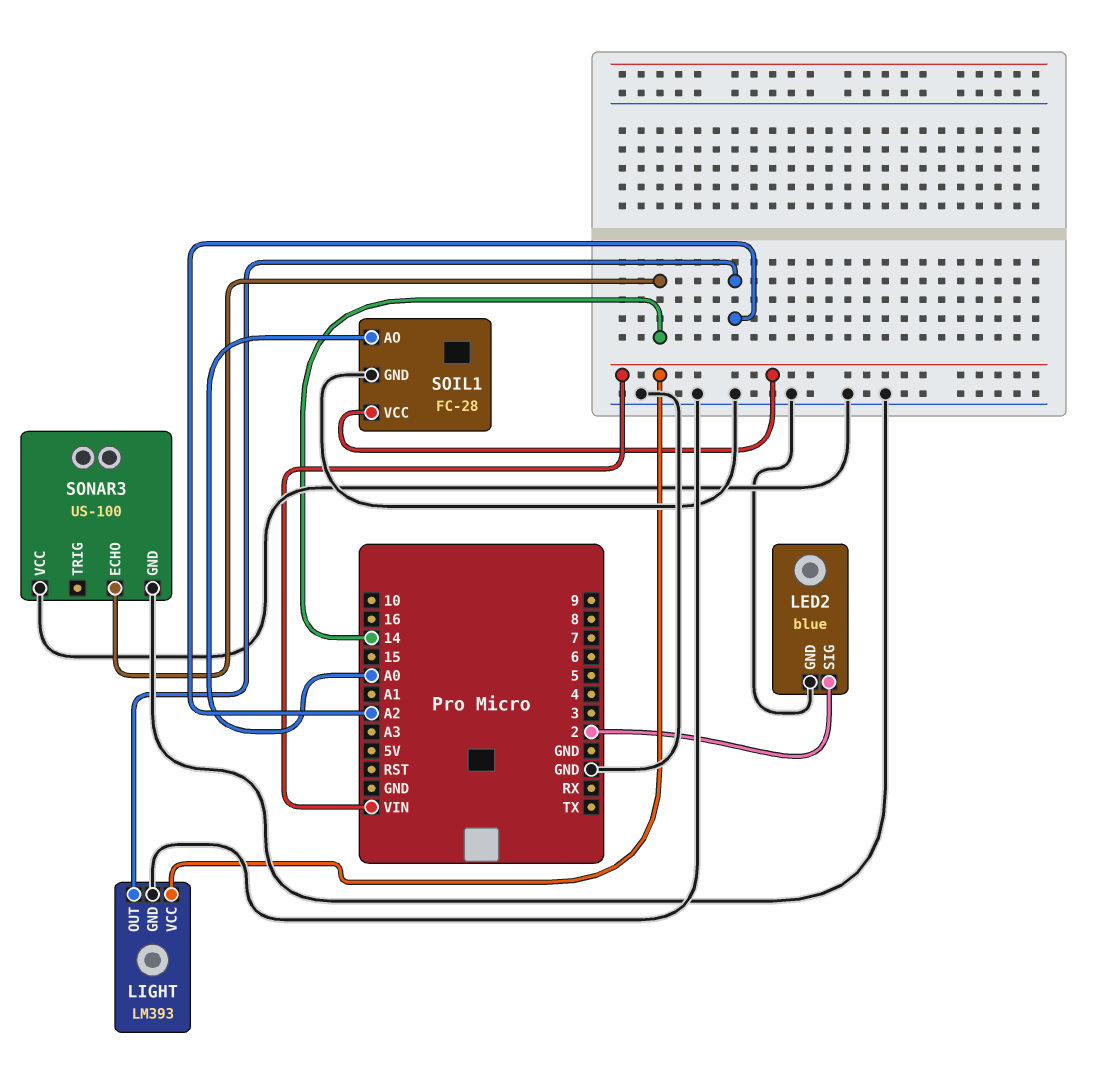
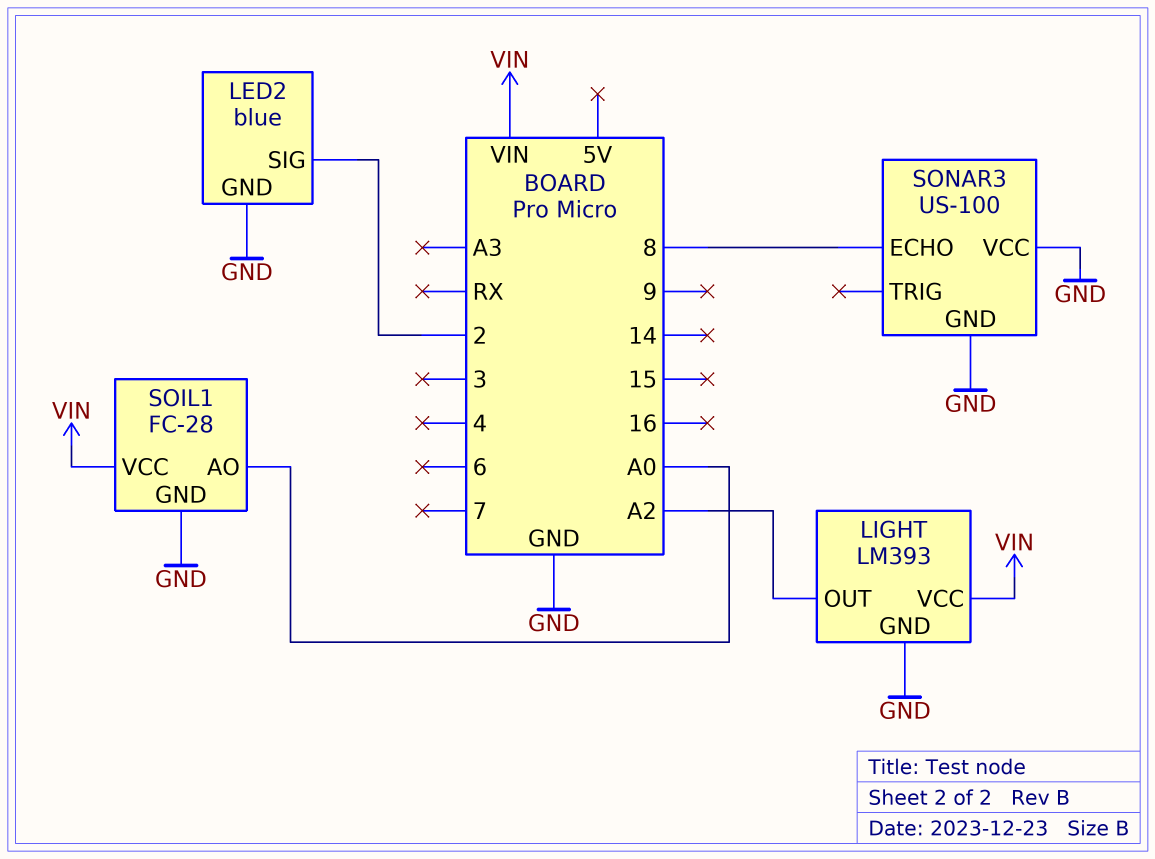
SONAR3 pin ECHO: 14 -> 8

